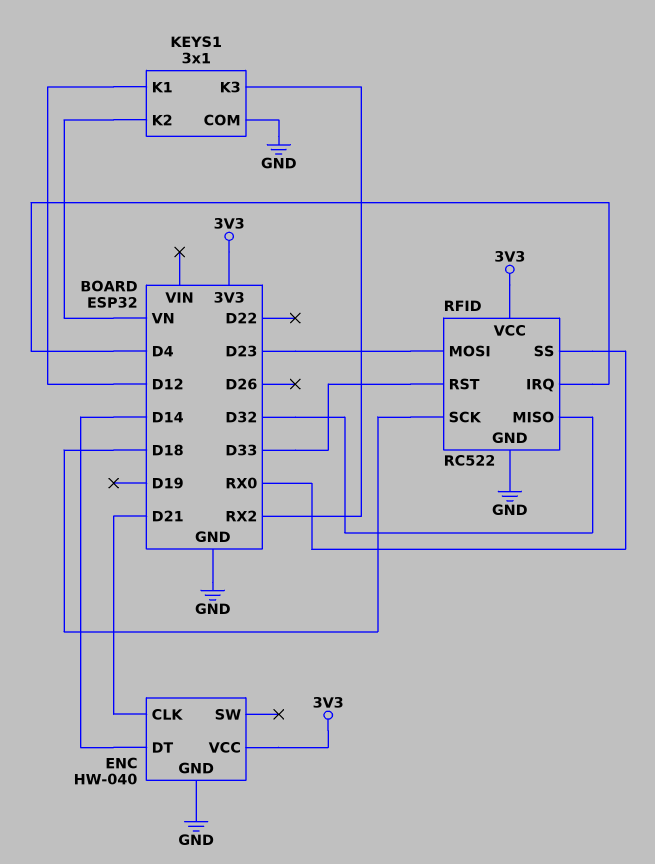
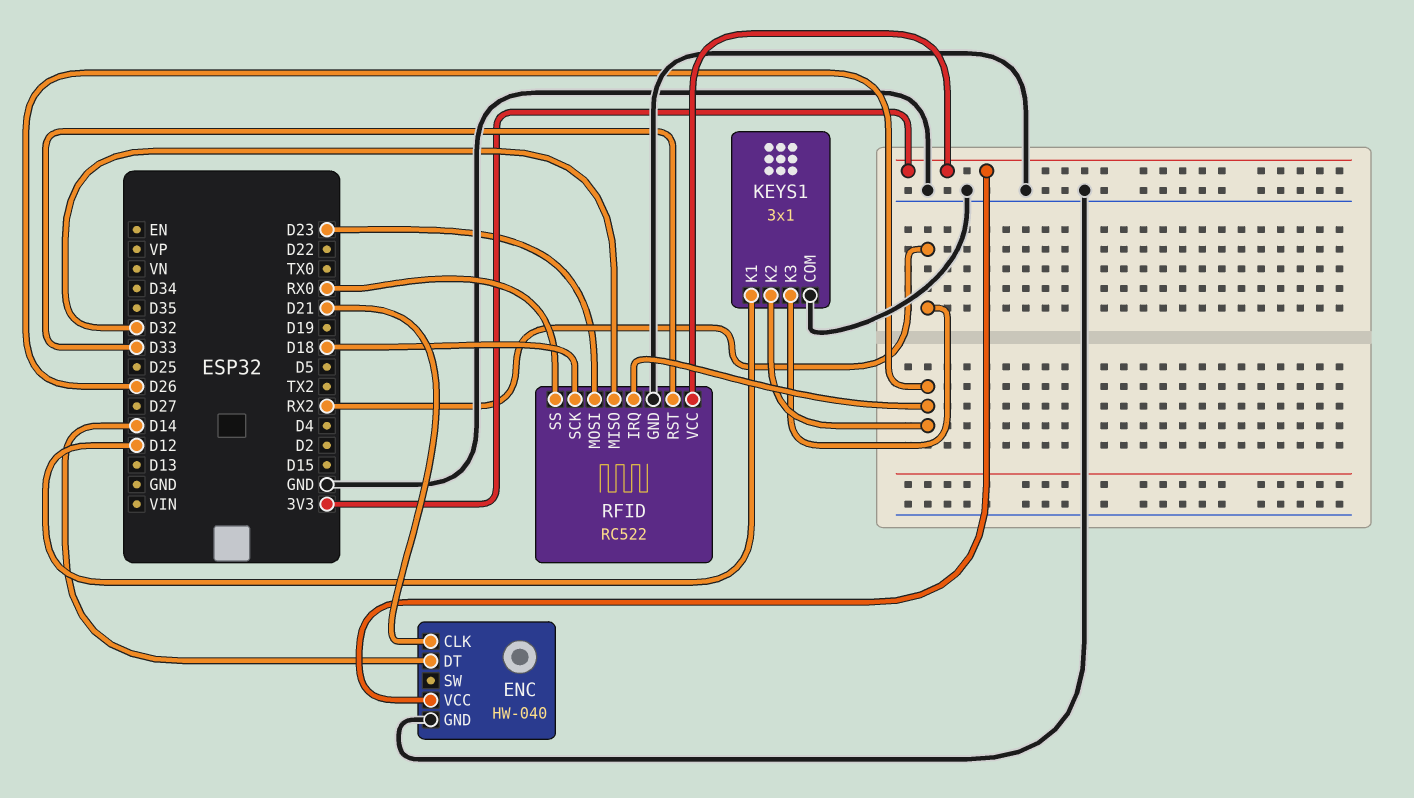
KEYS1 pin K2: VN -> D26
RFID pin IRQ: D4 -> D26

